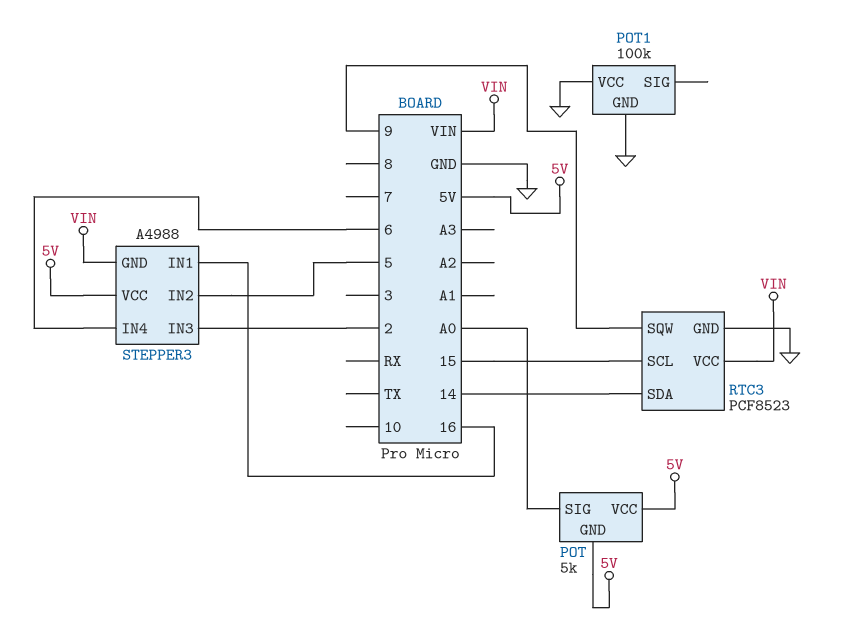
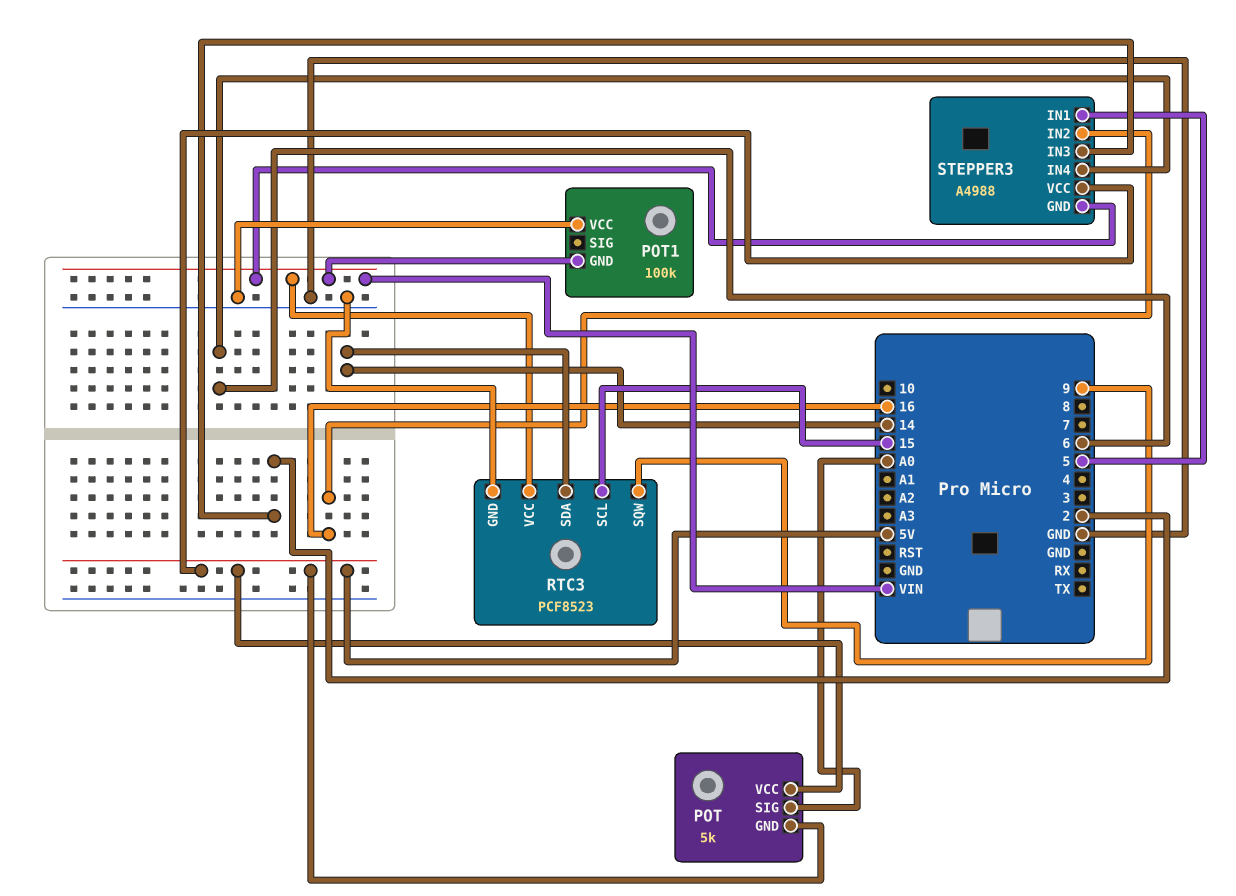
POT1 pin GND: GND -> VIN
STEPPER3 pin IN1: 16 -> 5
STEPPER3 pin IN2: 5 -> 16

